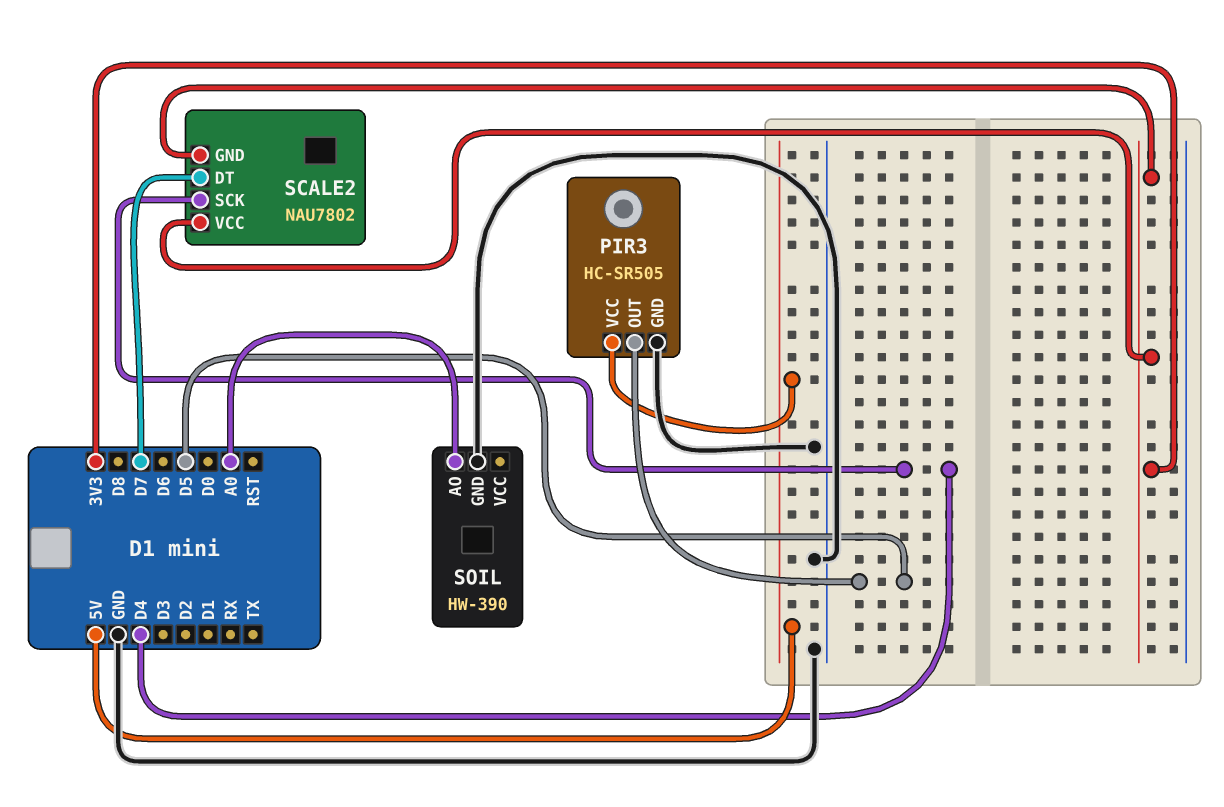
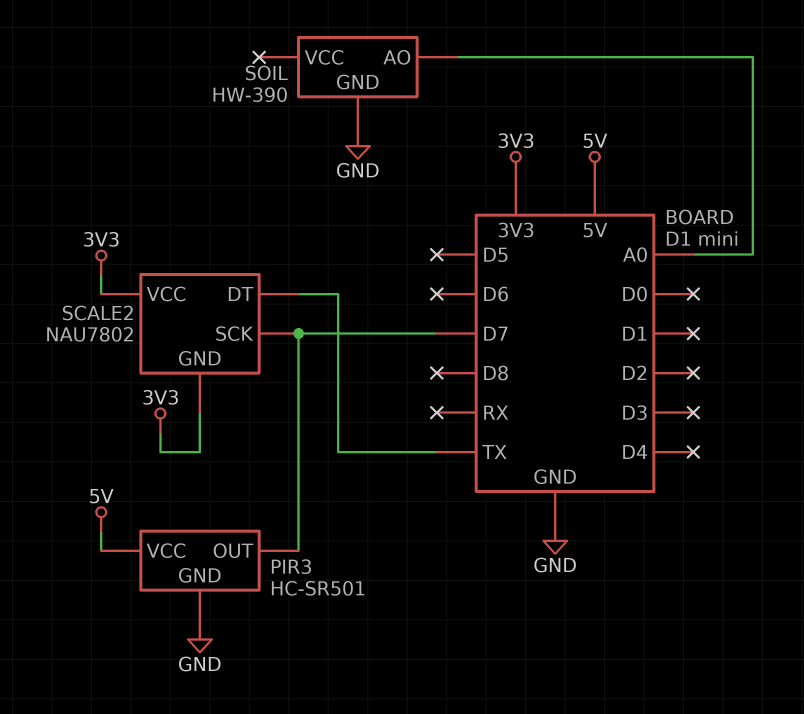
PIR3: HC-SR505 -> HC-SR501
PIR3 pin OUT: D5 -> D7
SCALE2 pin DT: D7 -> TX
SCALE2 pin SCK: D4 -> D7

